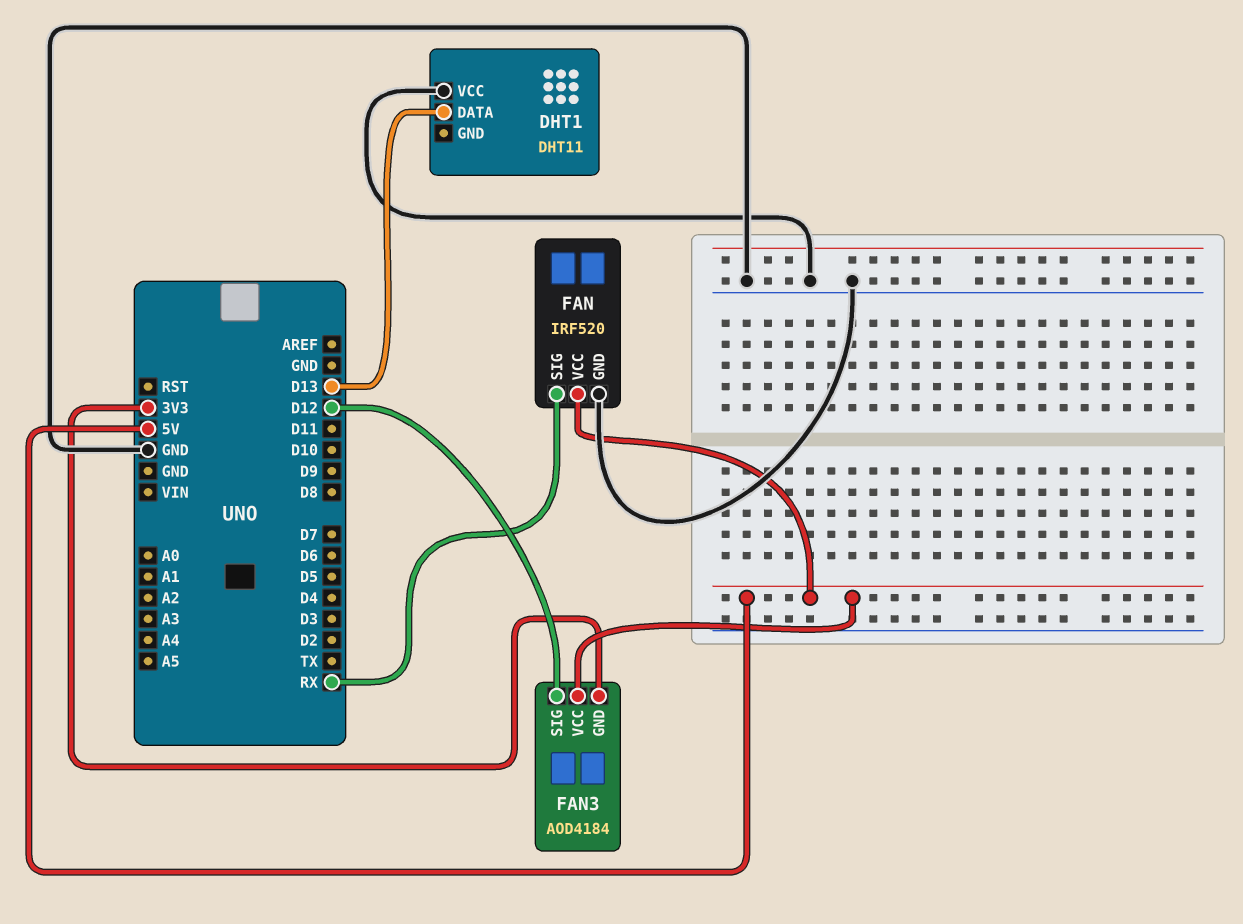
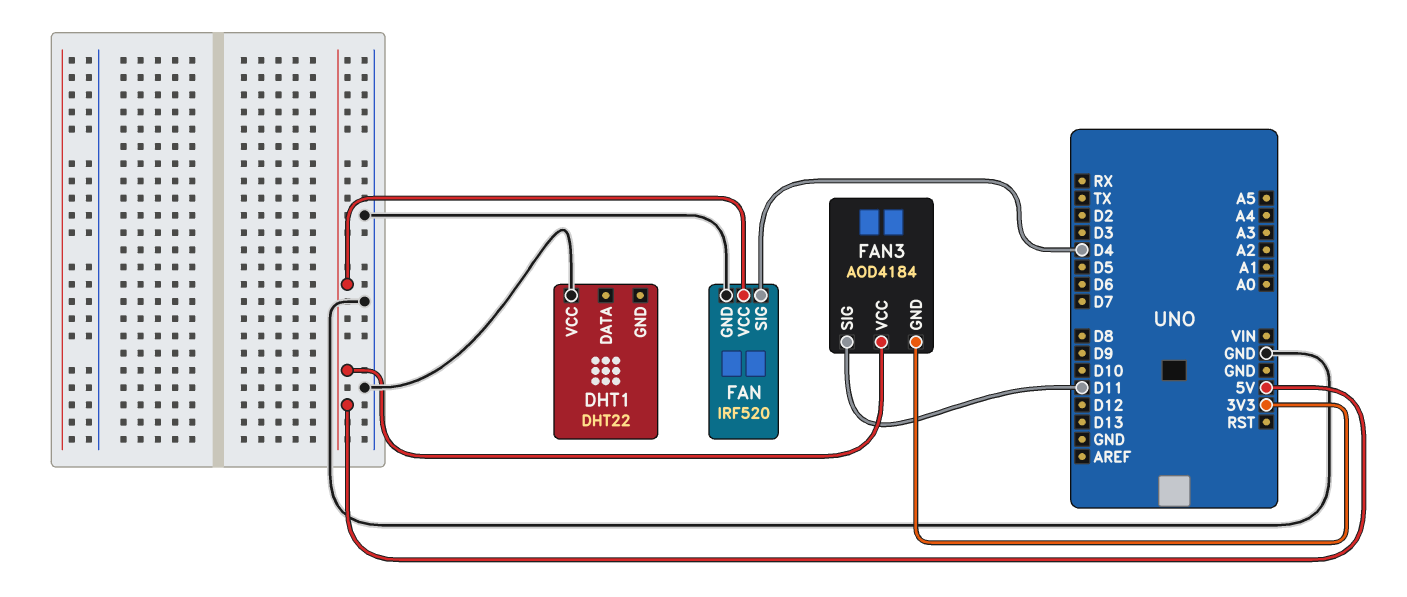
DHT1: DHT11 -> DHT22
DHT1 pin DATA: D13 -> none
FAN pin SIG: RX -> D4
FAN3 pin SIG: D12 -> D11

